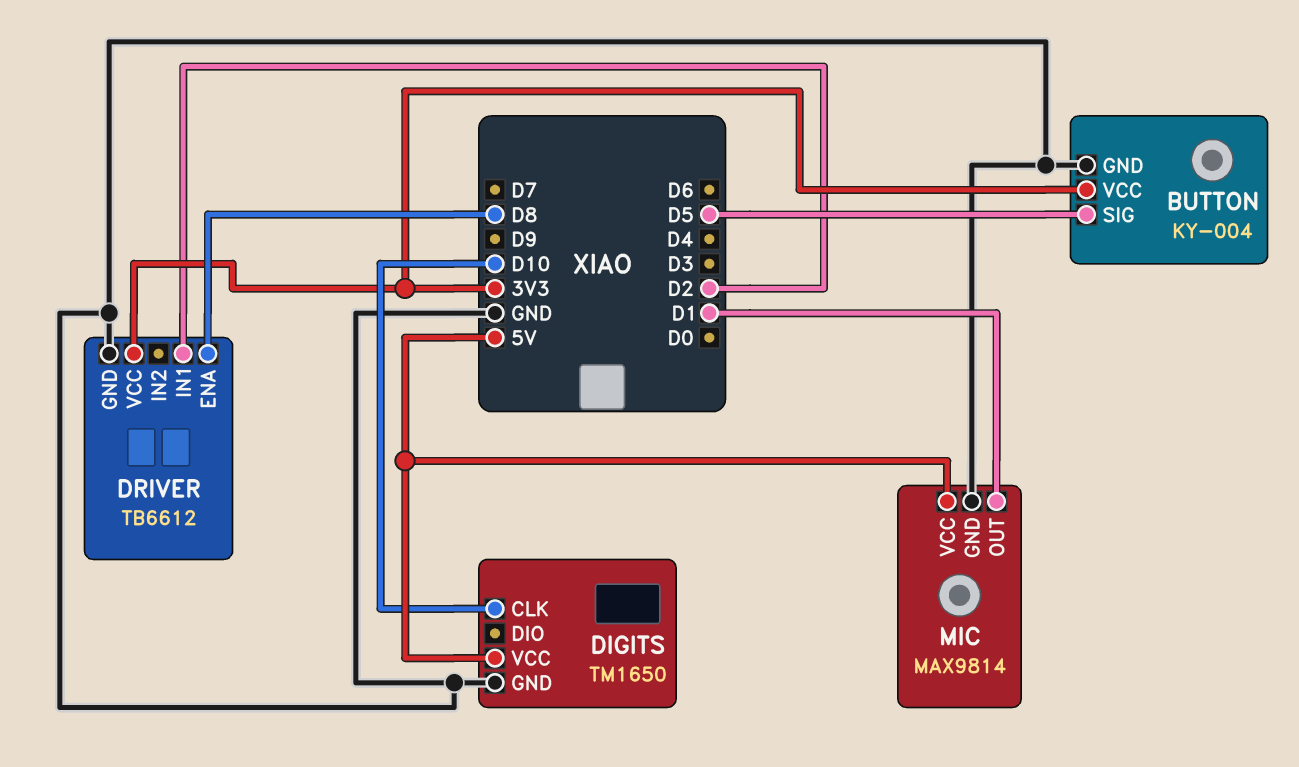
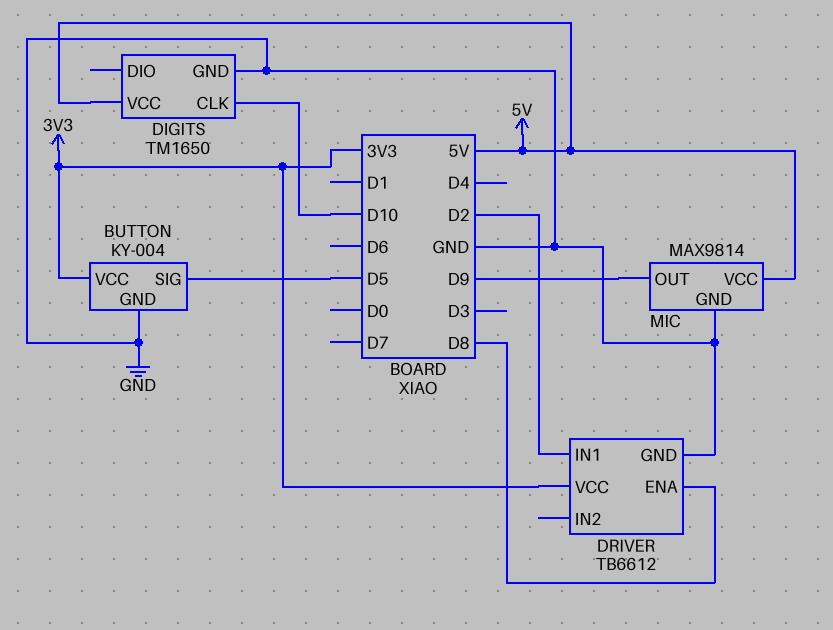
MIC pin OUT: D1 -> D9

